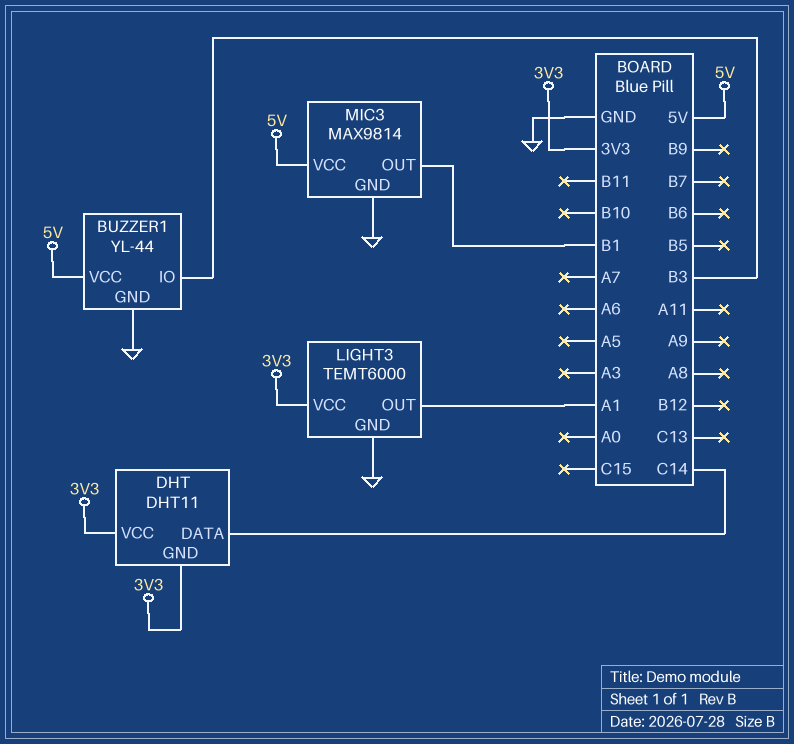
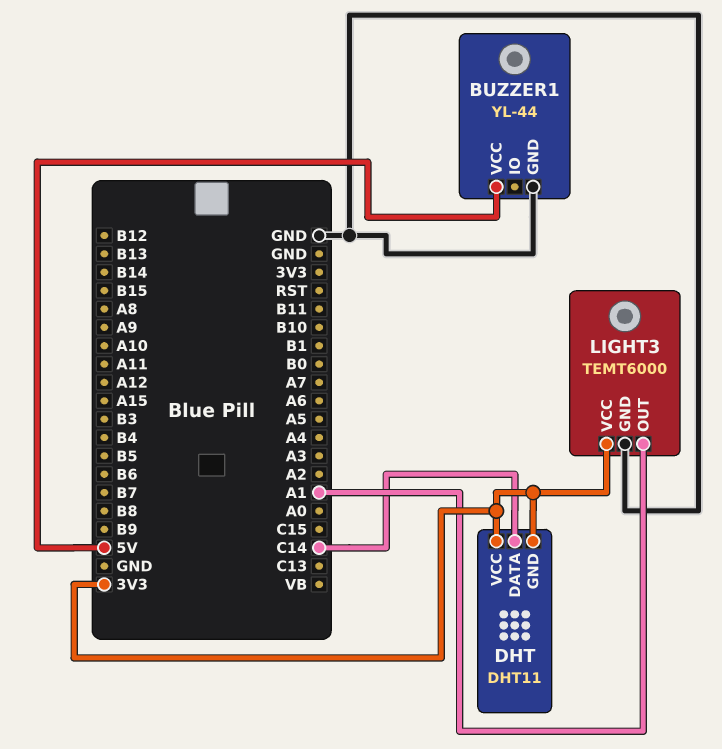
BUZZER1 pin IO: B3 -> none
MIC3: MAX9814 -> none
MIC3 pin GND: GND -> none
MIC3 pin OUT: B1 -> none
MIC3 pin VCC: 5V -> none

